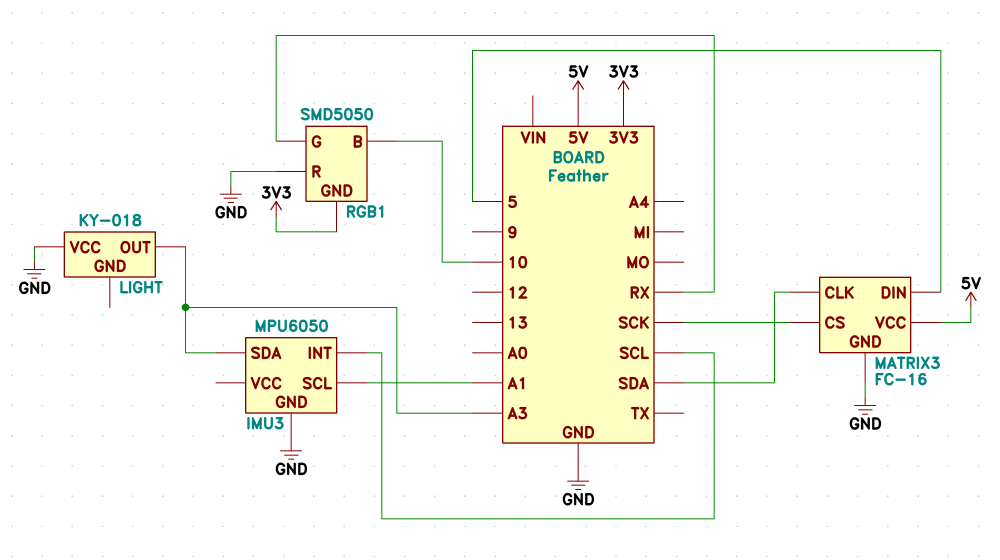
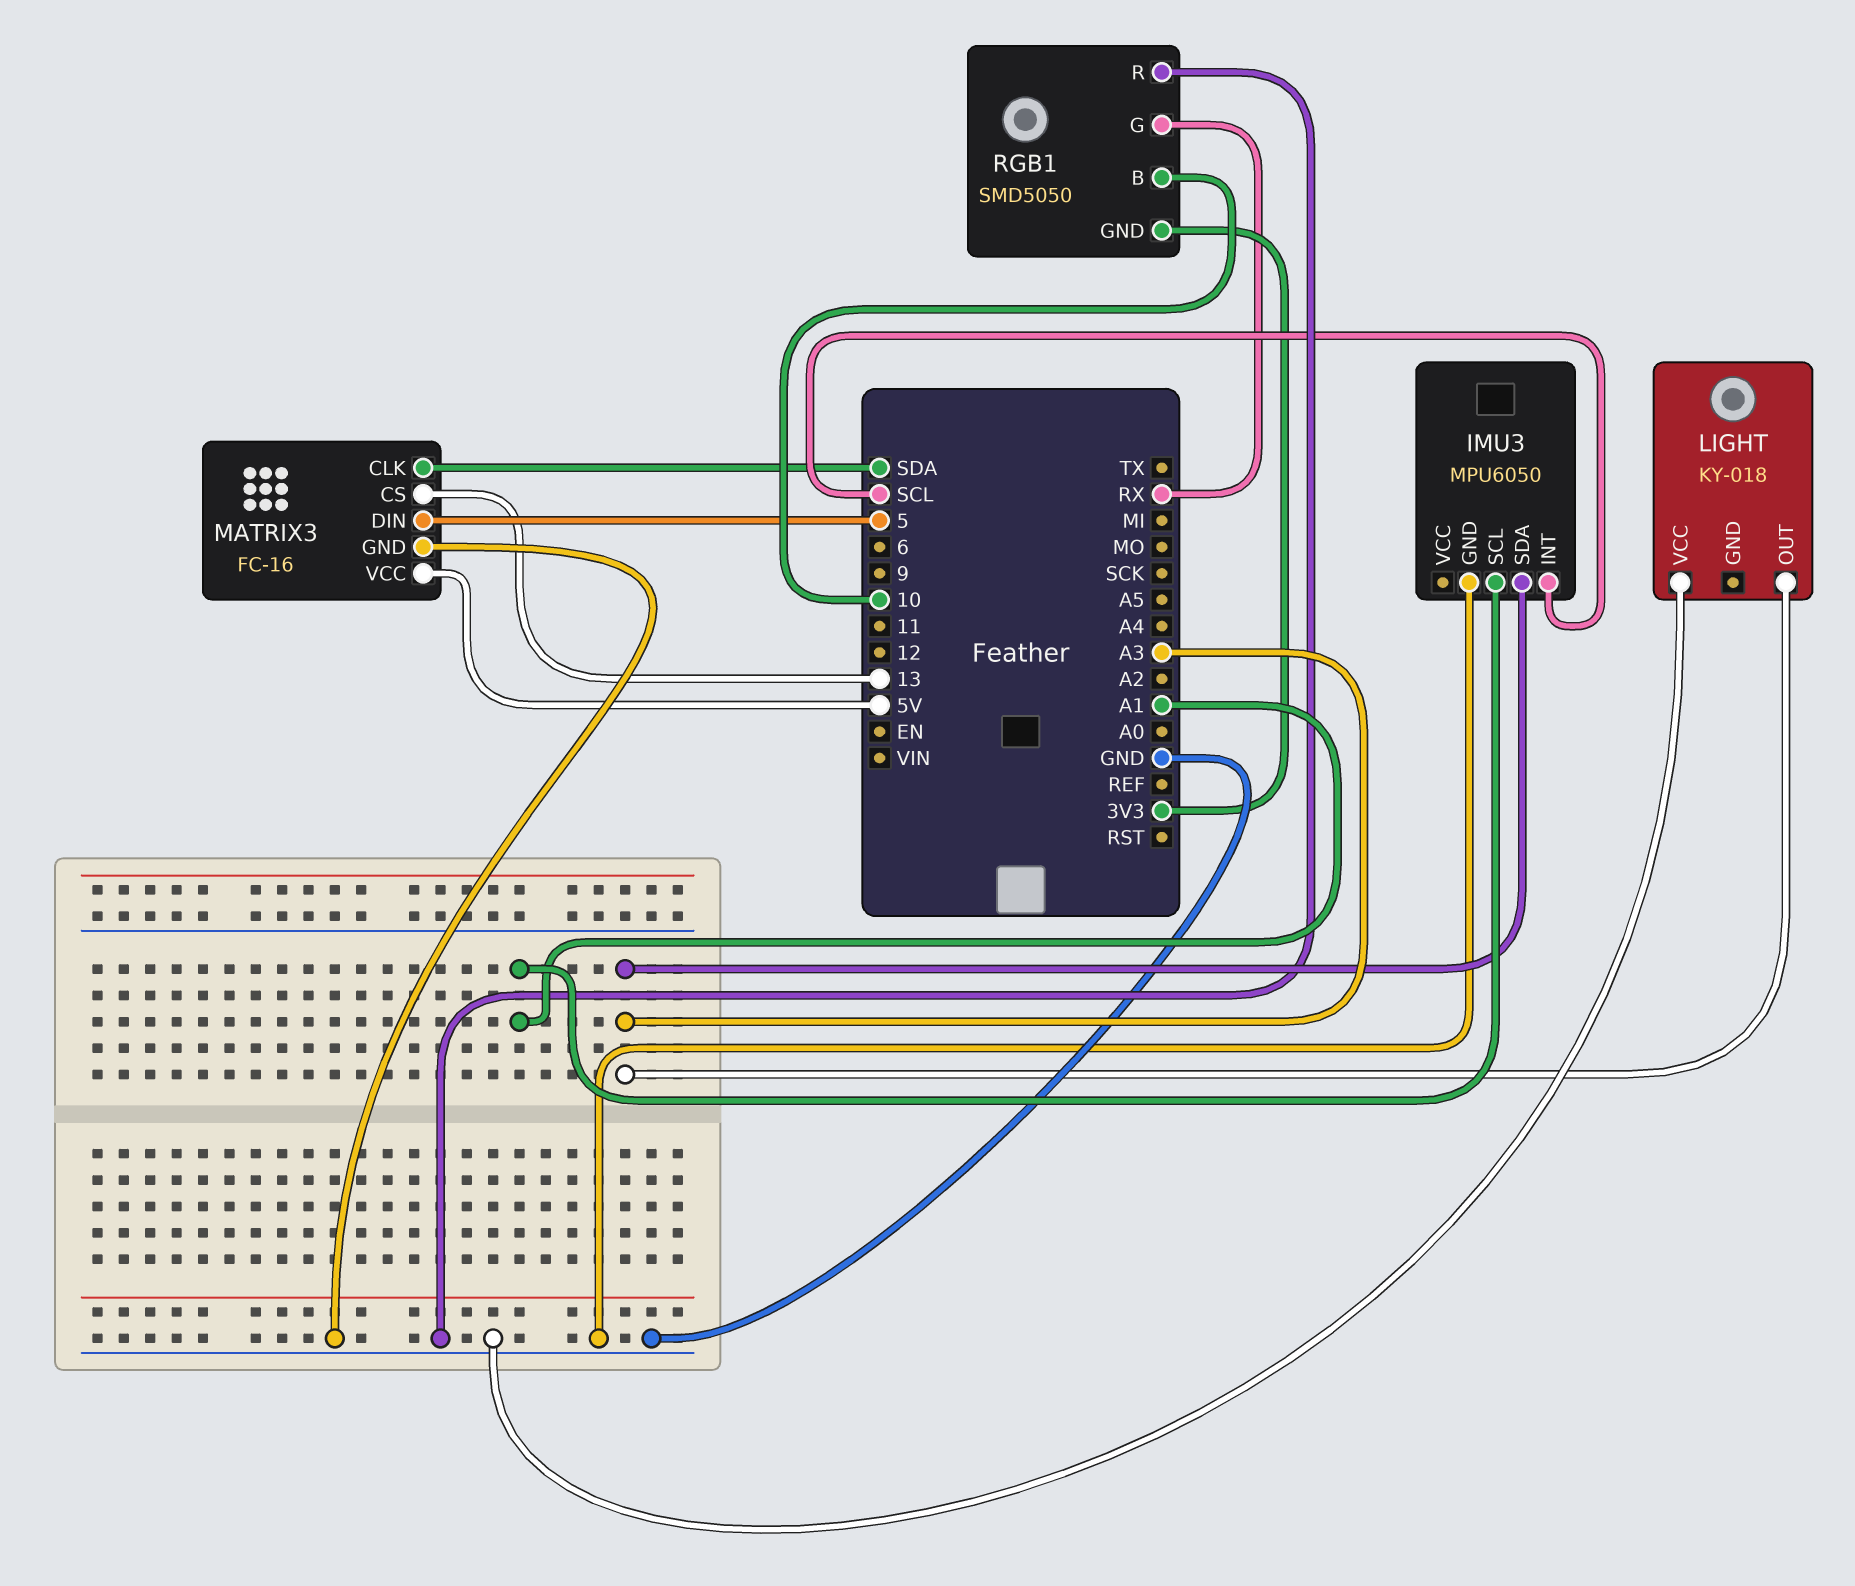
MATRIX3 pin CS: SCK -> 13

